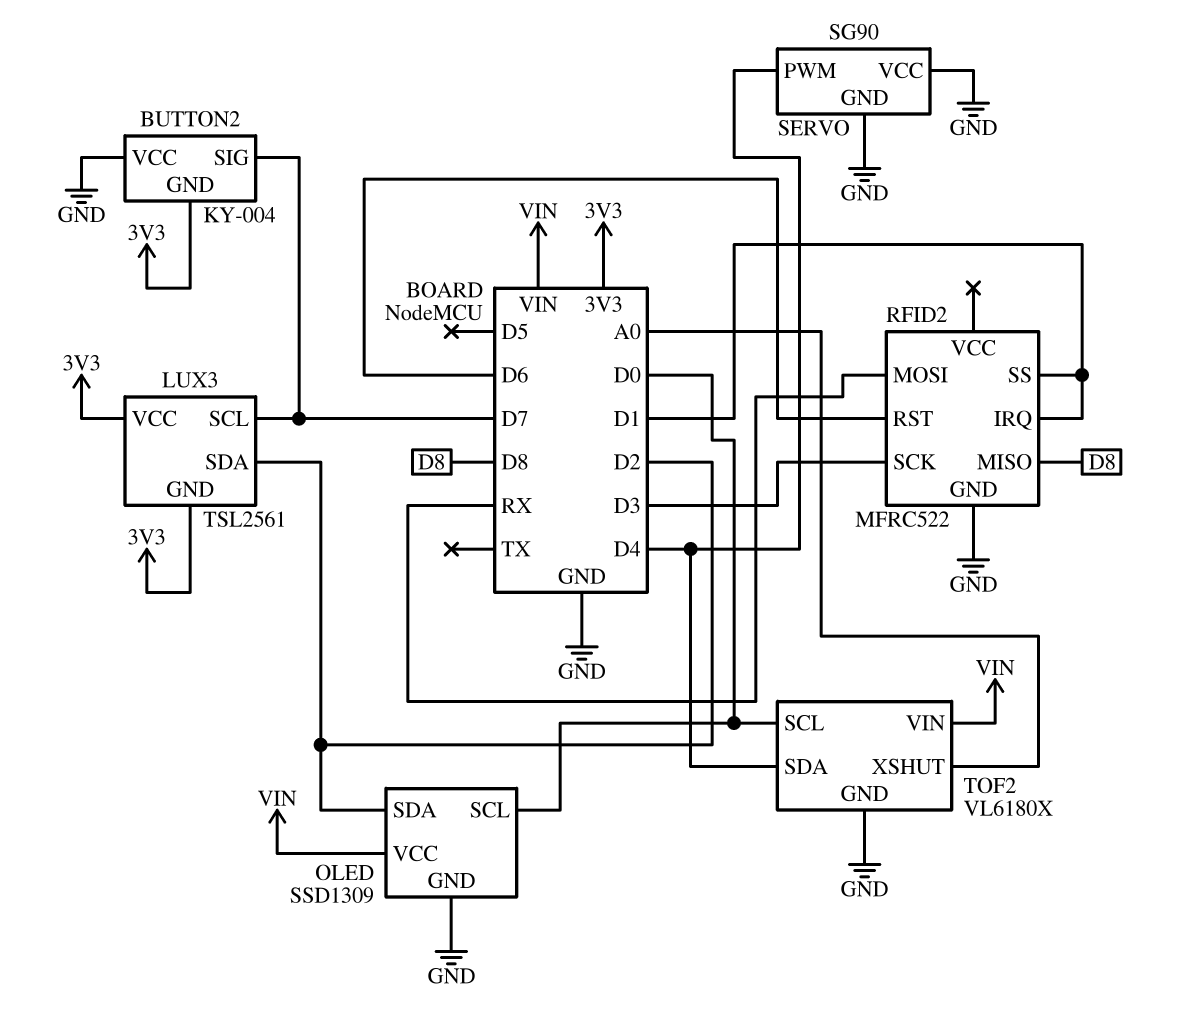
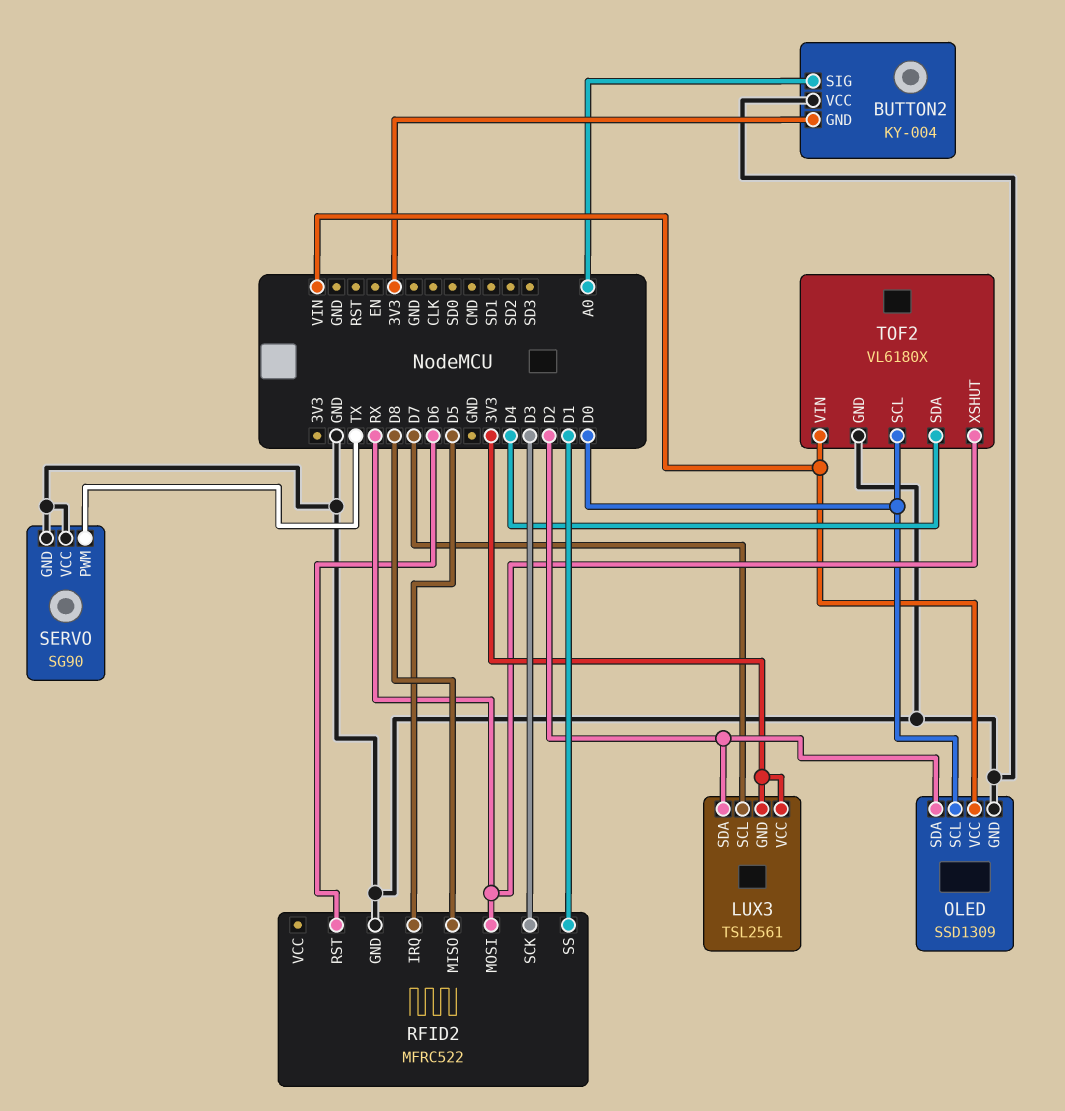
BUTTON2 pin SIG: D7 -> A0
RFID2 pin IRQ: D1 -> D5
SERVO pin PWM: D4 -> TX
TOF2 pin XSHUT: A0 -> RX

